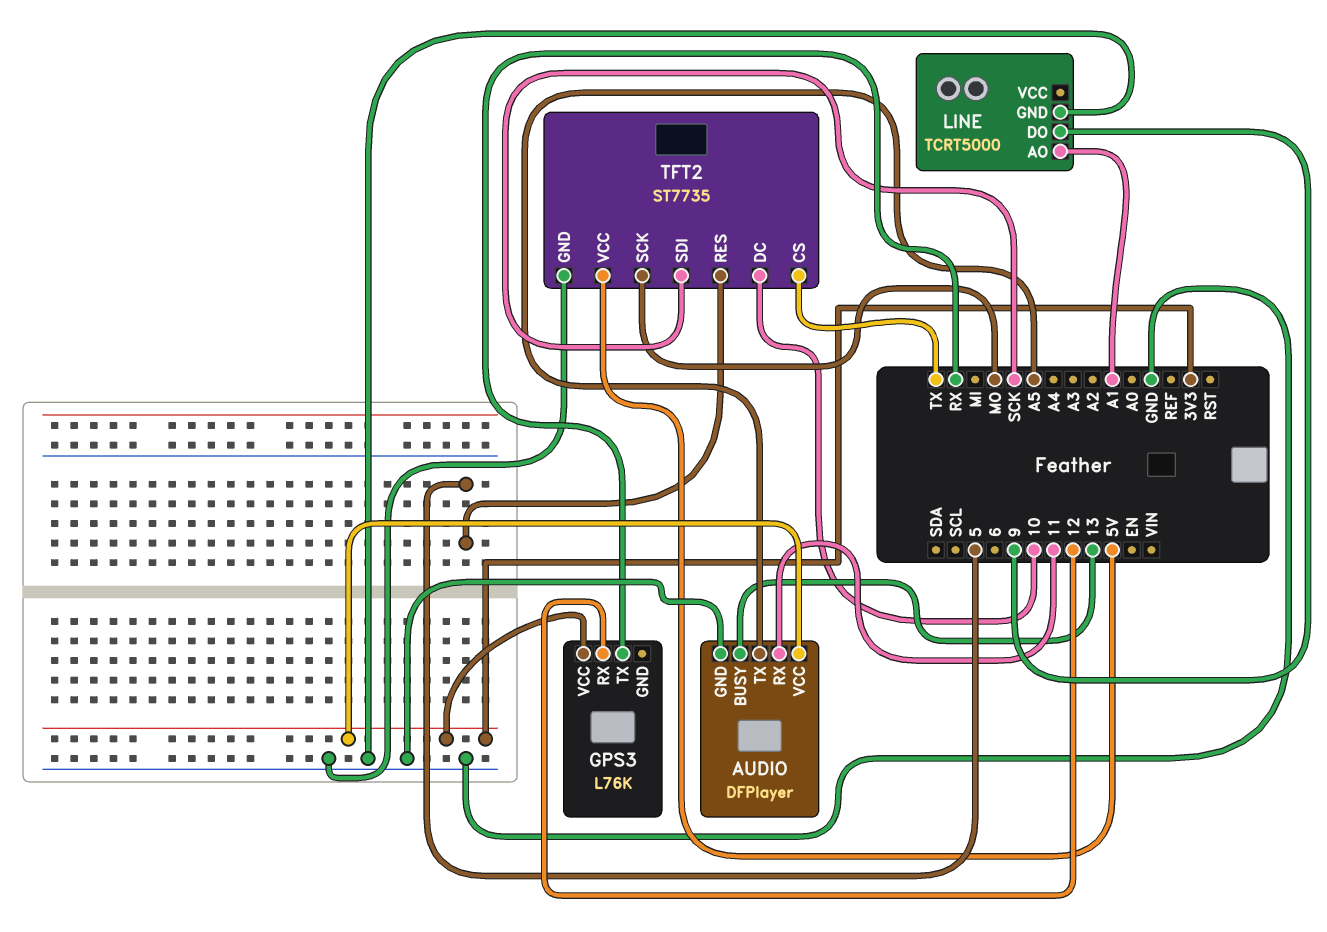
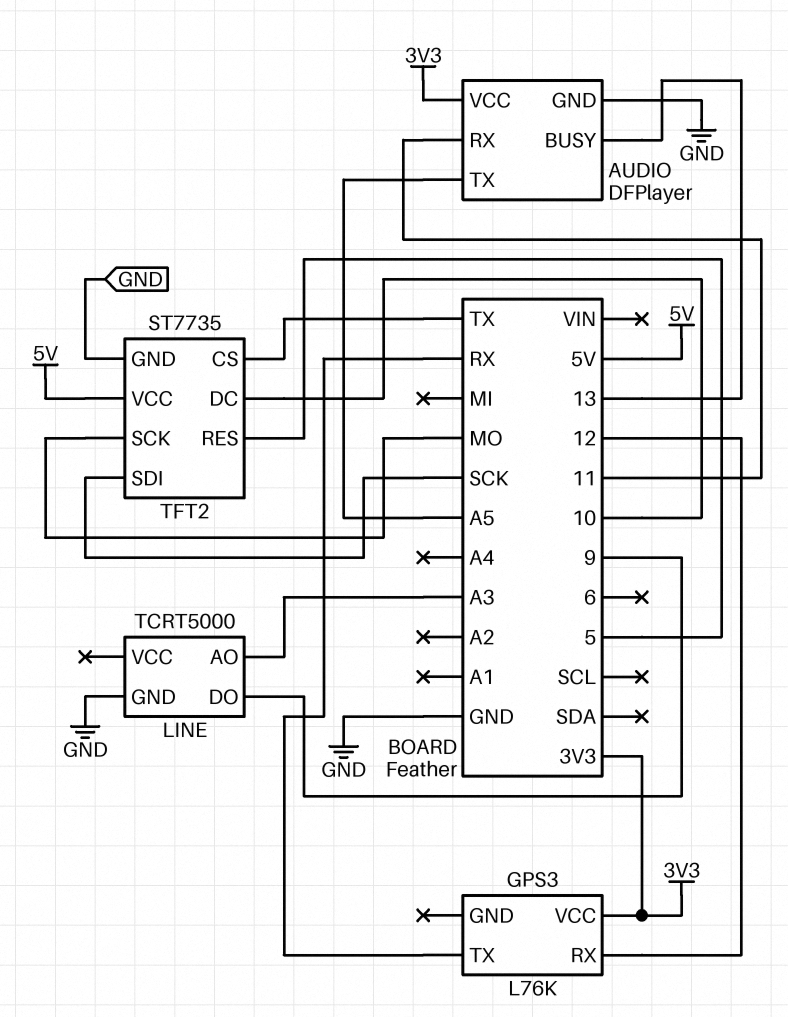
LINE pin AO: A1 -> A3

